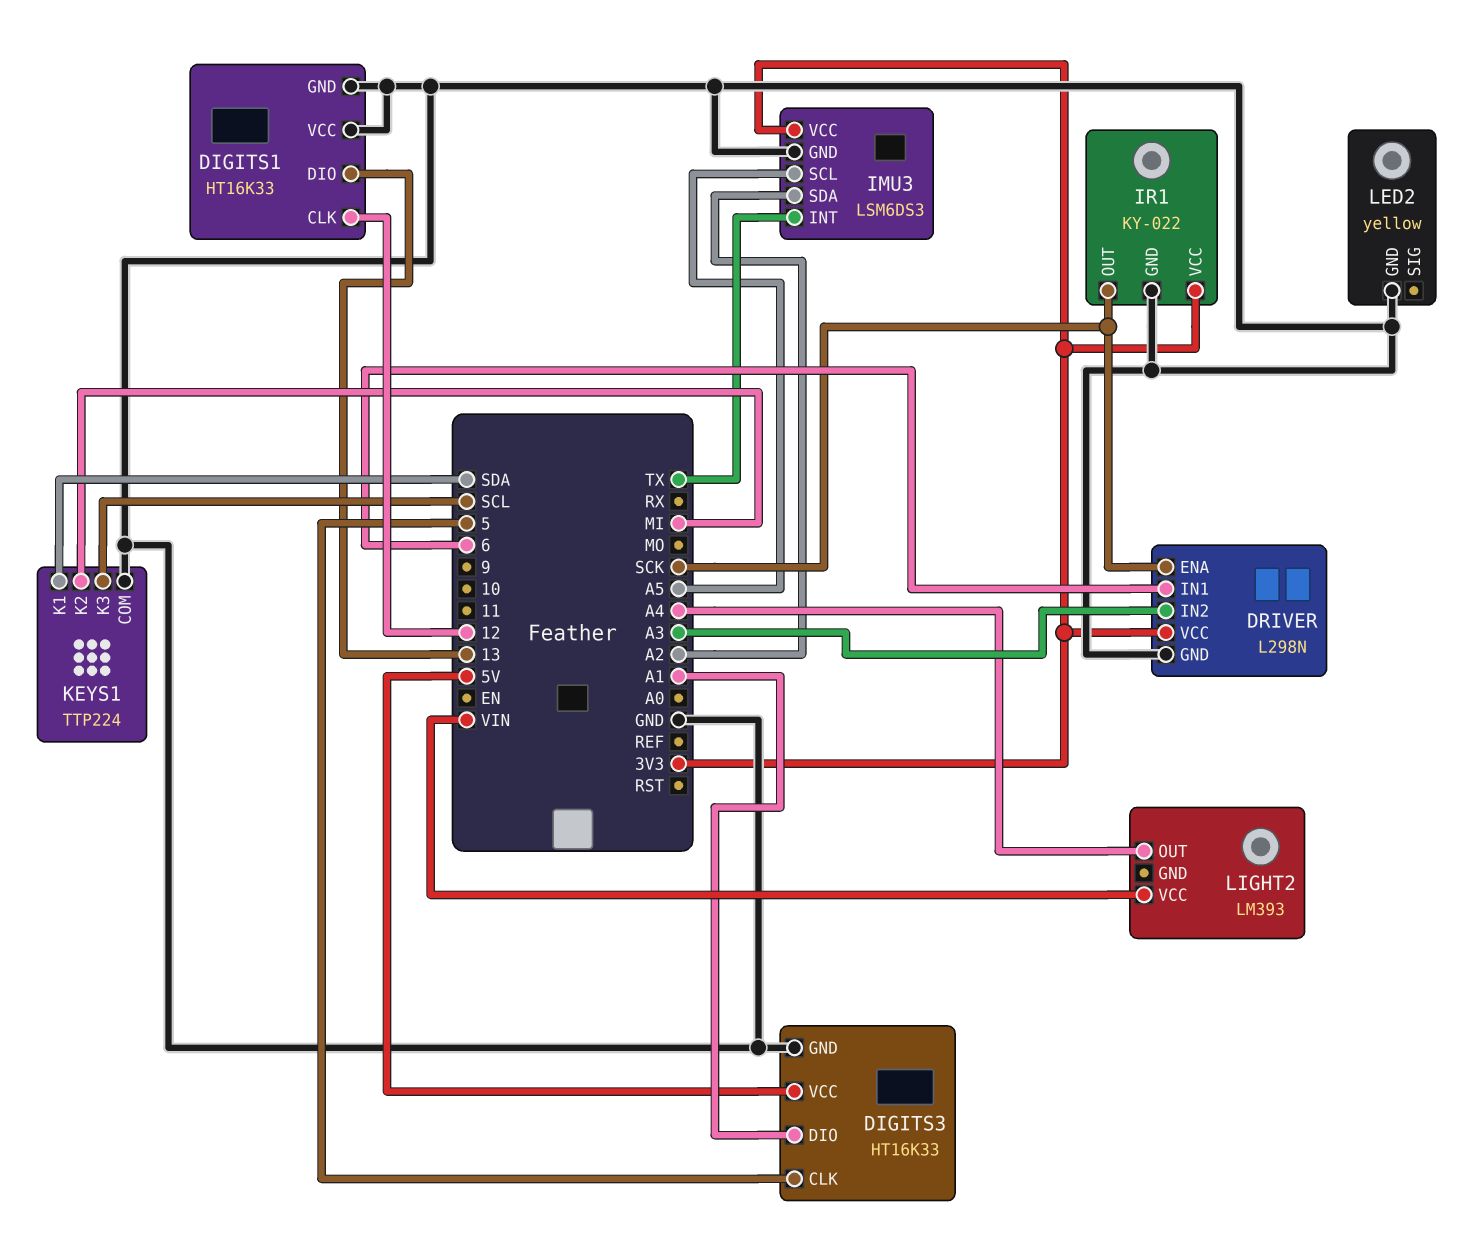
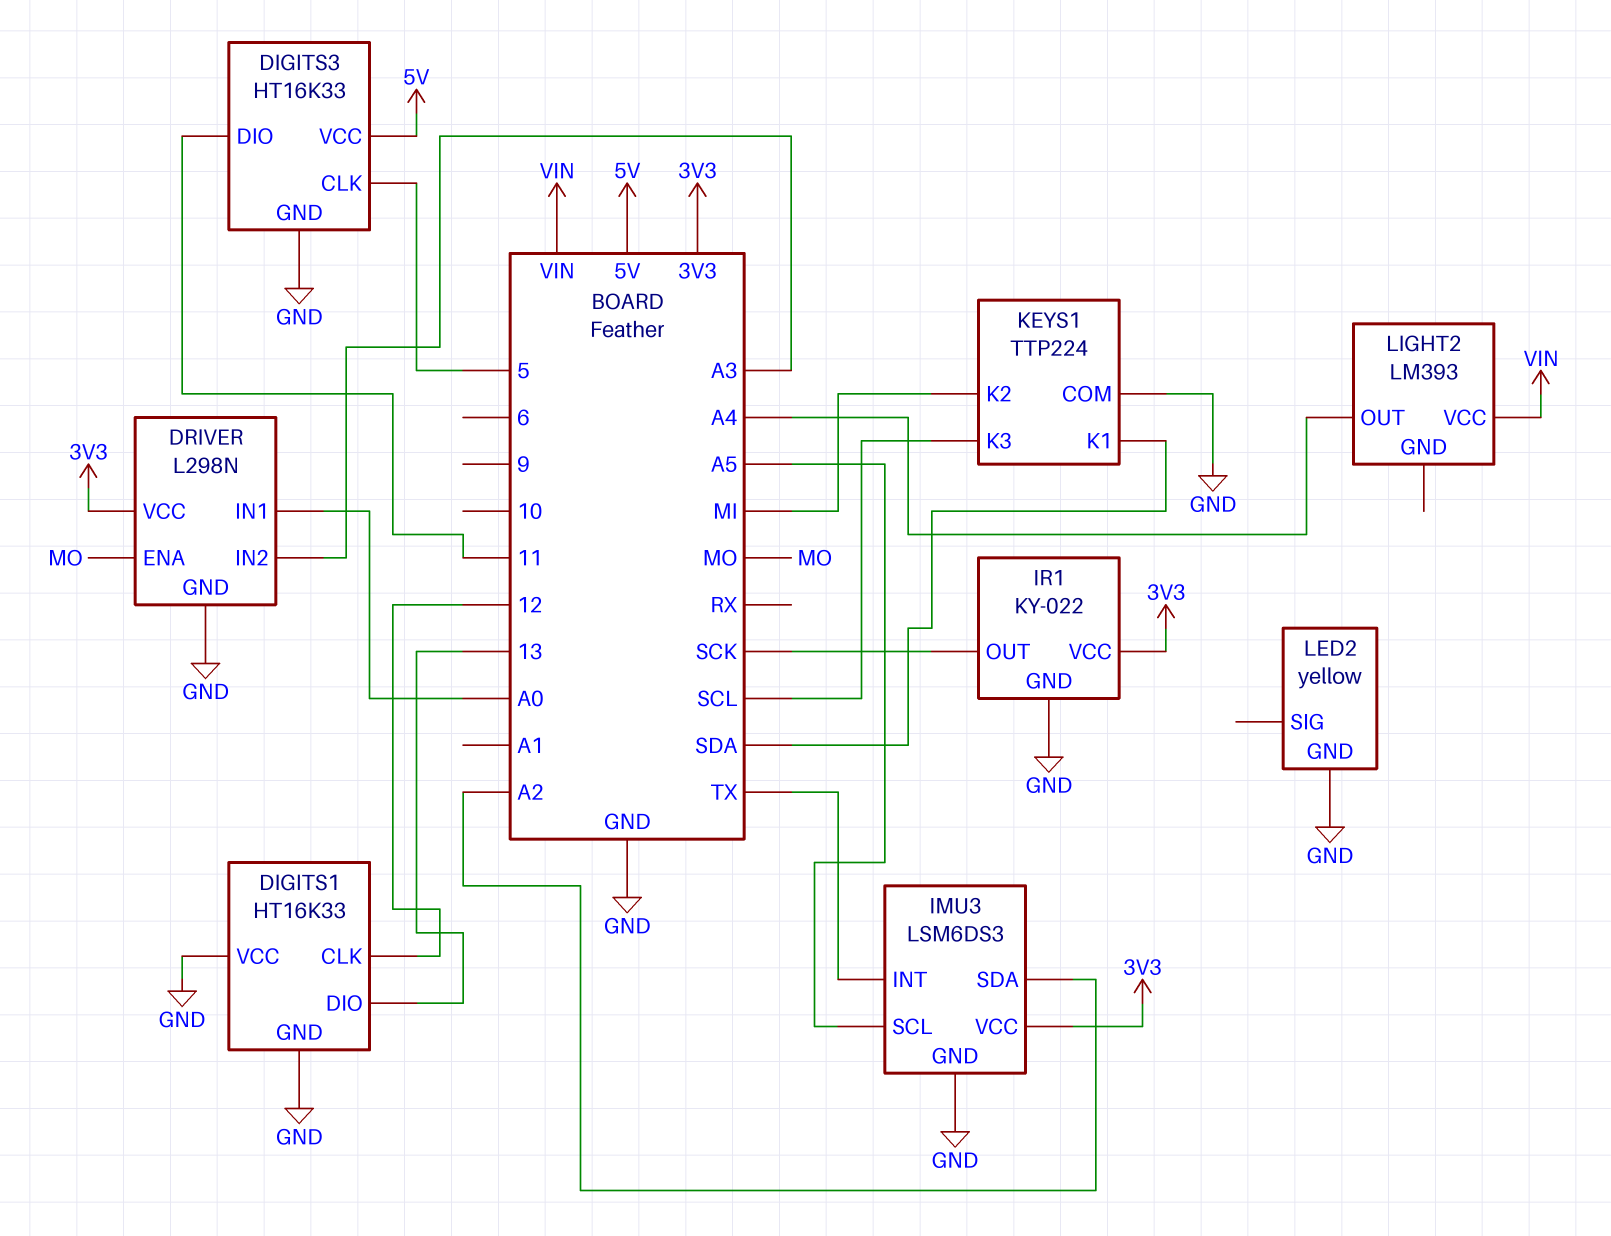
DIGITS3 pin DIO: A1 -> 11
DRIVER pin ENA: SCK -> MO
DRIVER pin IN1: 6 -> A0

